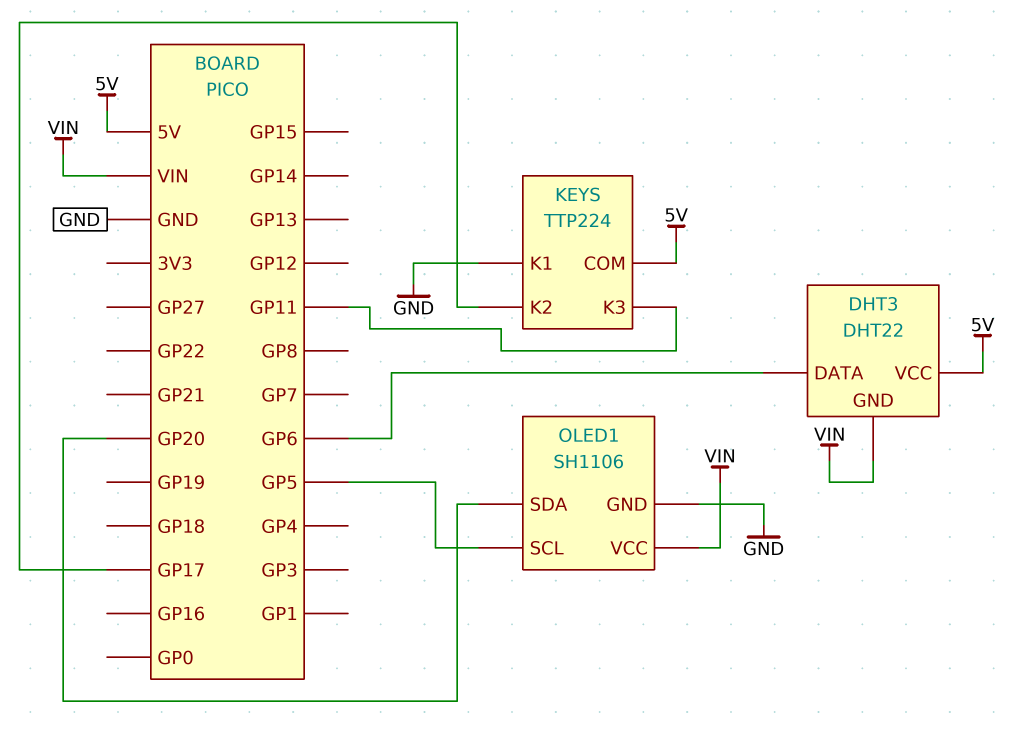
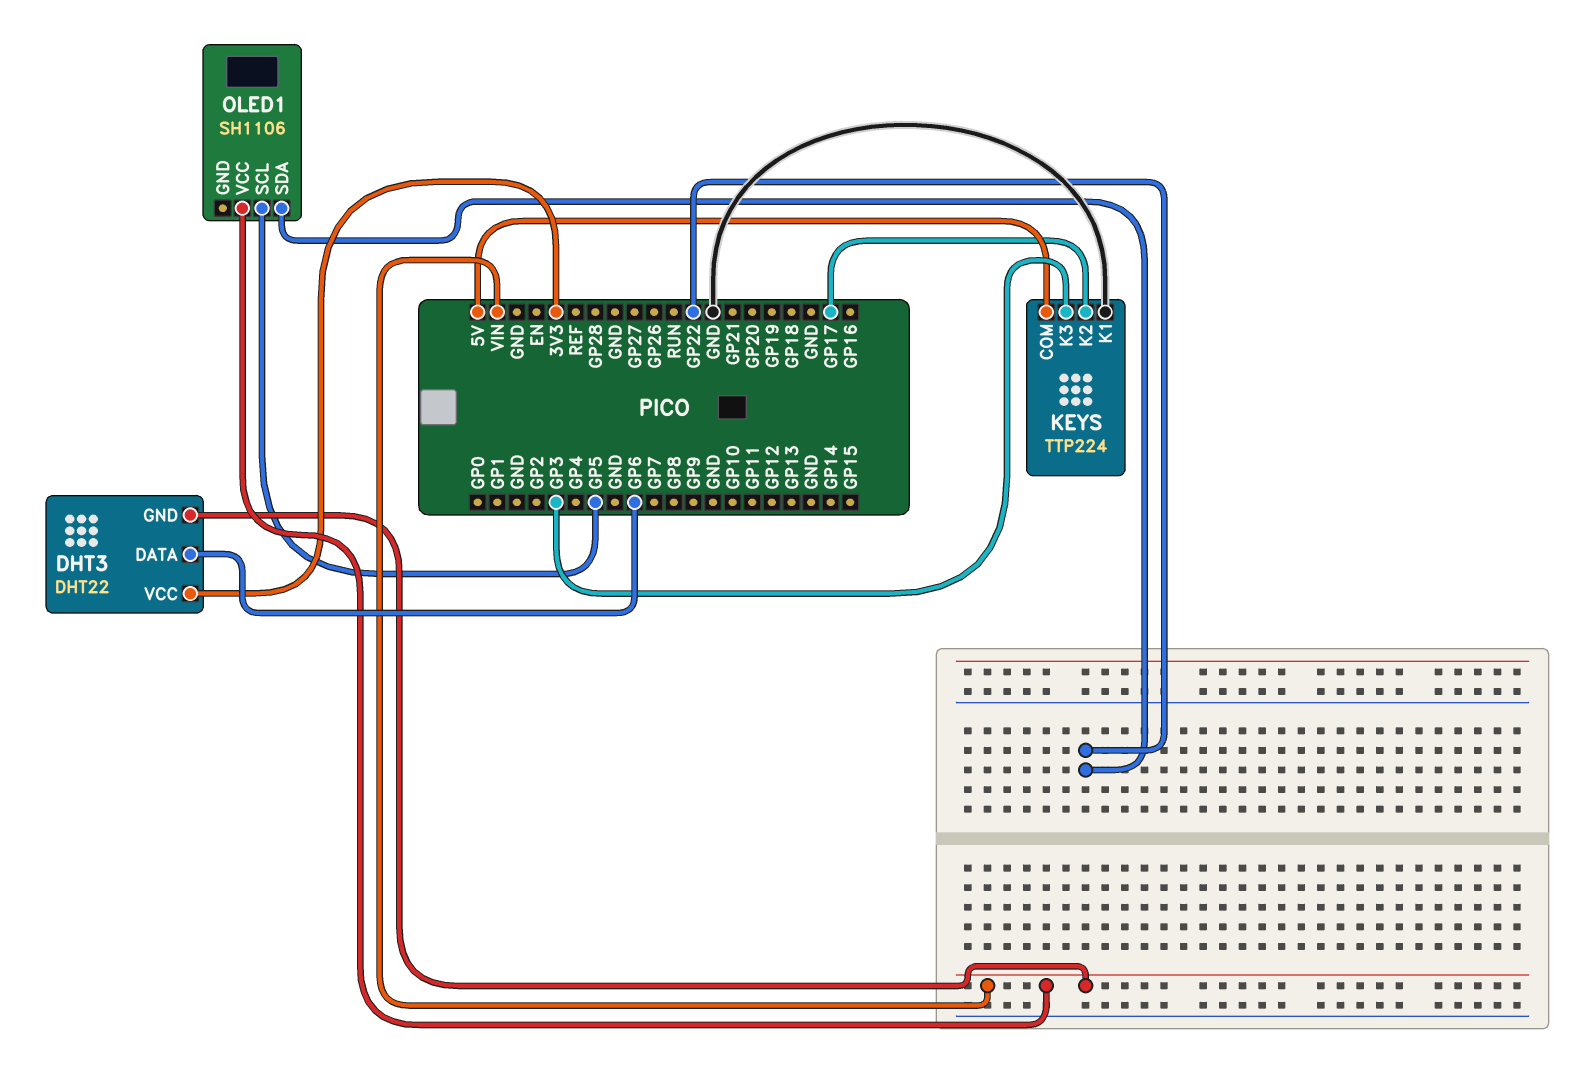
DHT3 pin VCC: 5V -> 3V3
KEYS pin K3: GP11 -> GP3
OLED1 pin GND: GND -> none
OLED1 pin SDA: GP20 -> GP22

